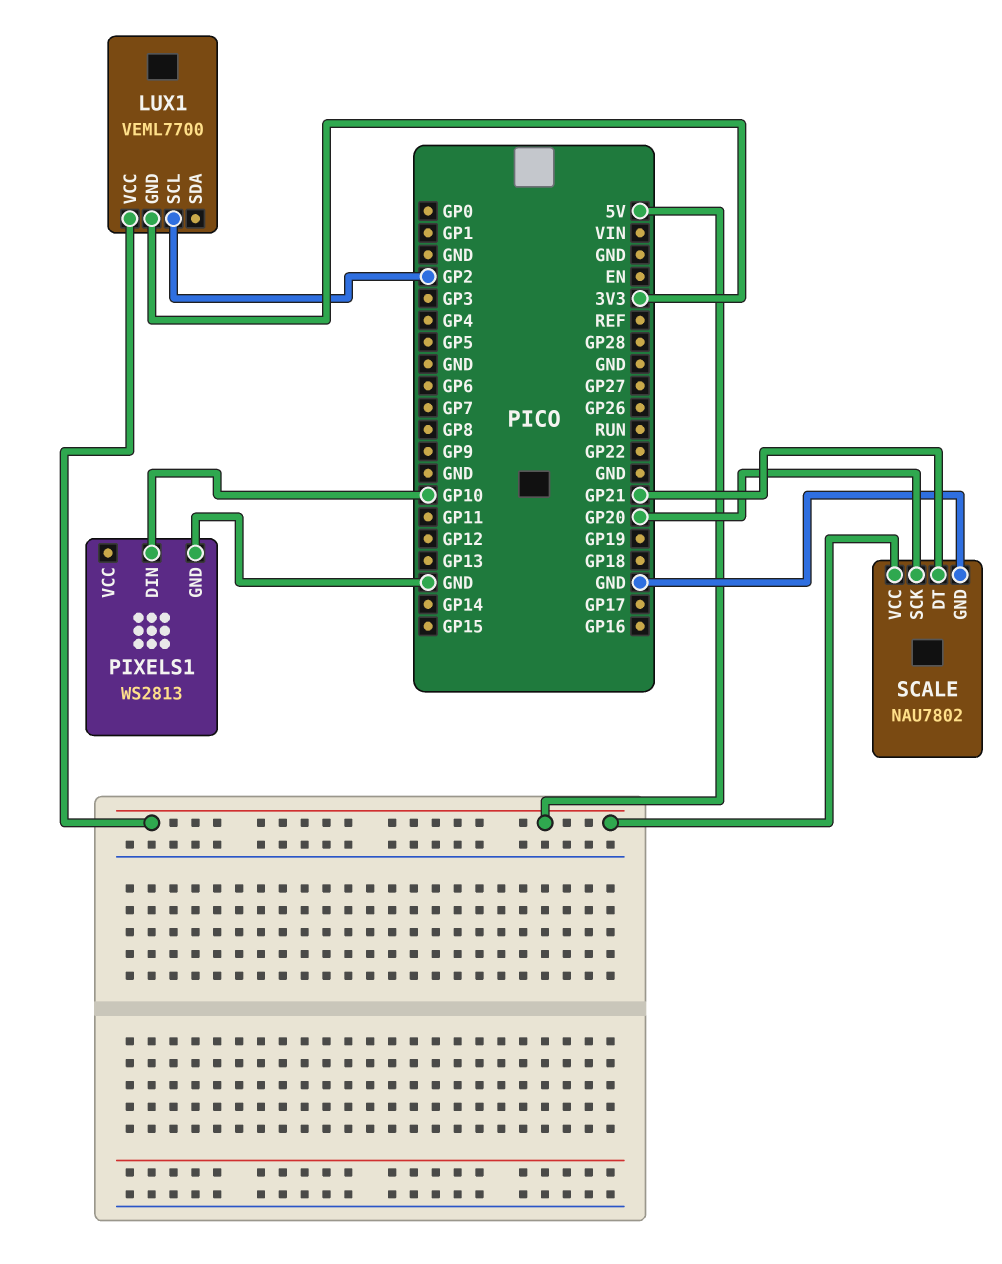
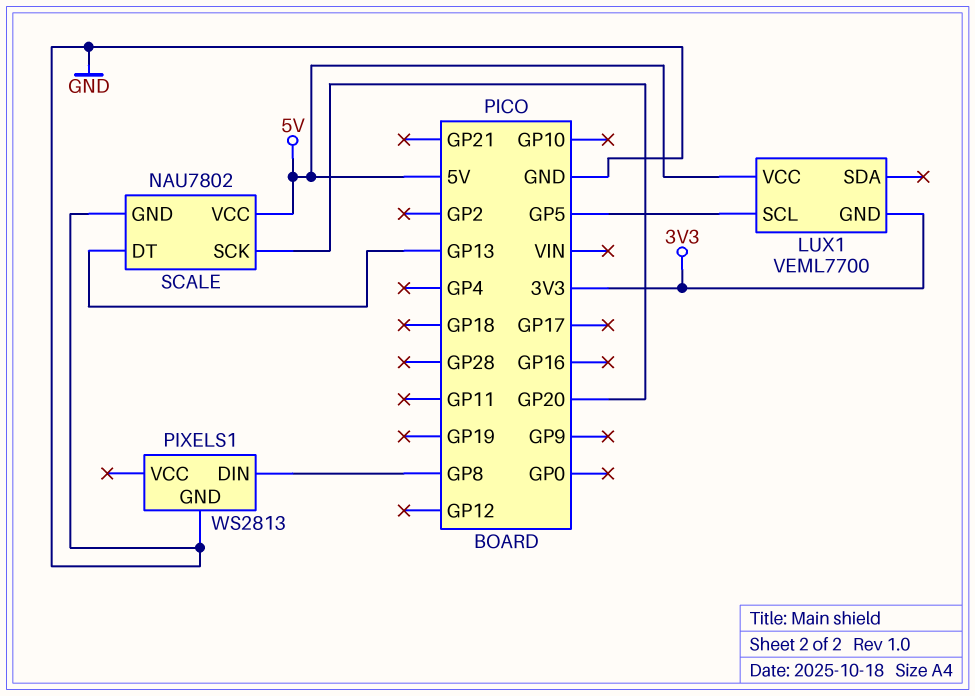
LUX1 pin SCL: GP2 -> GP5
PIXELS1 pin DIN: GP10 -> GP8
SCALE pin DT: GP21 -> GP13

